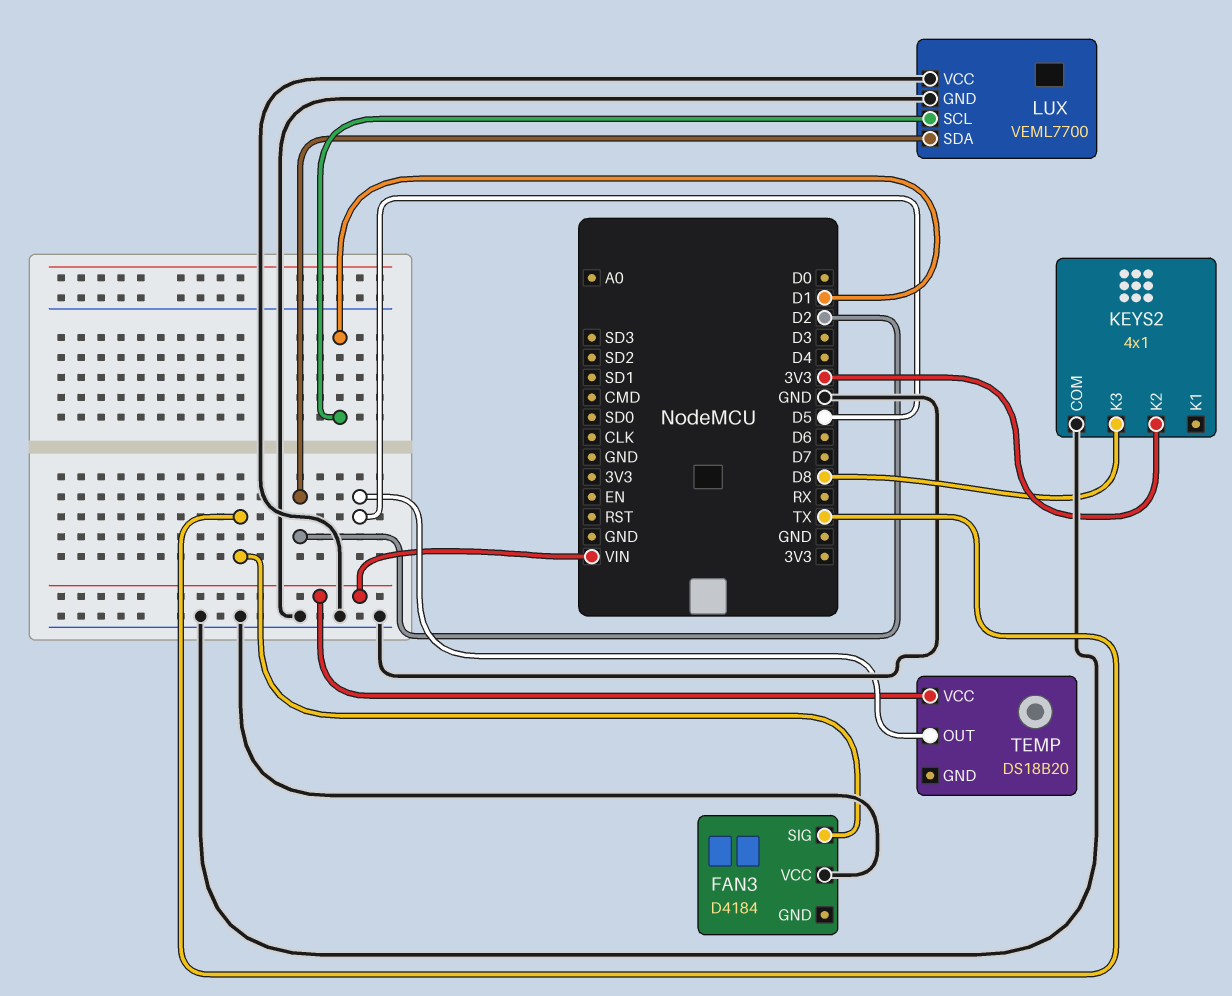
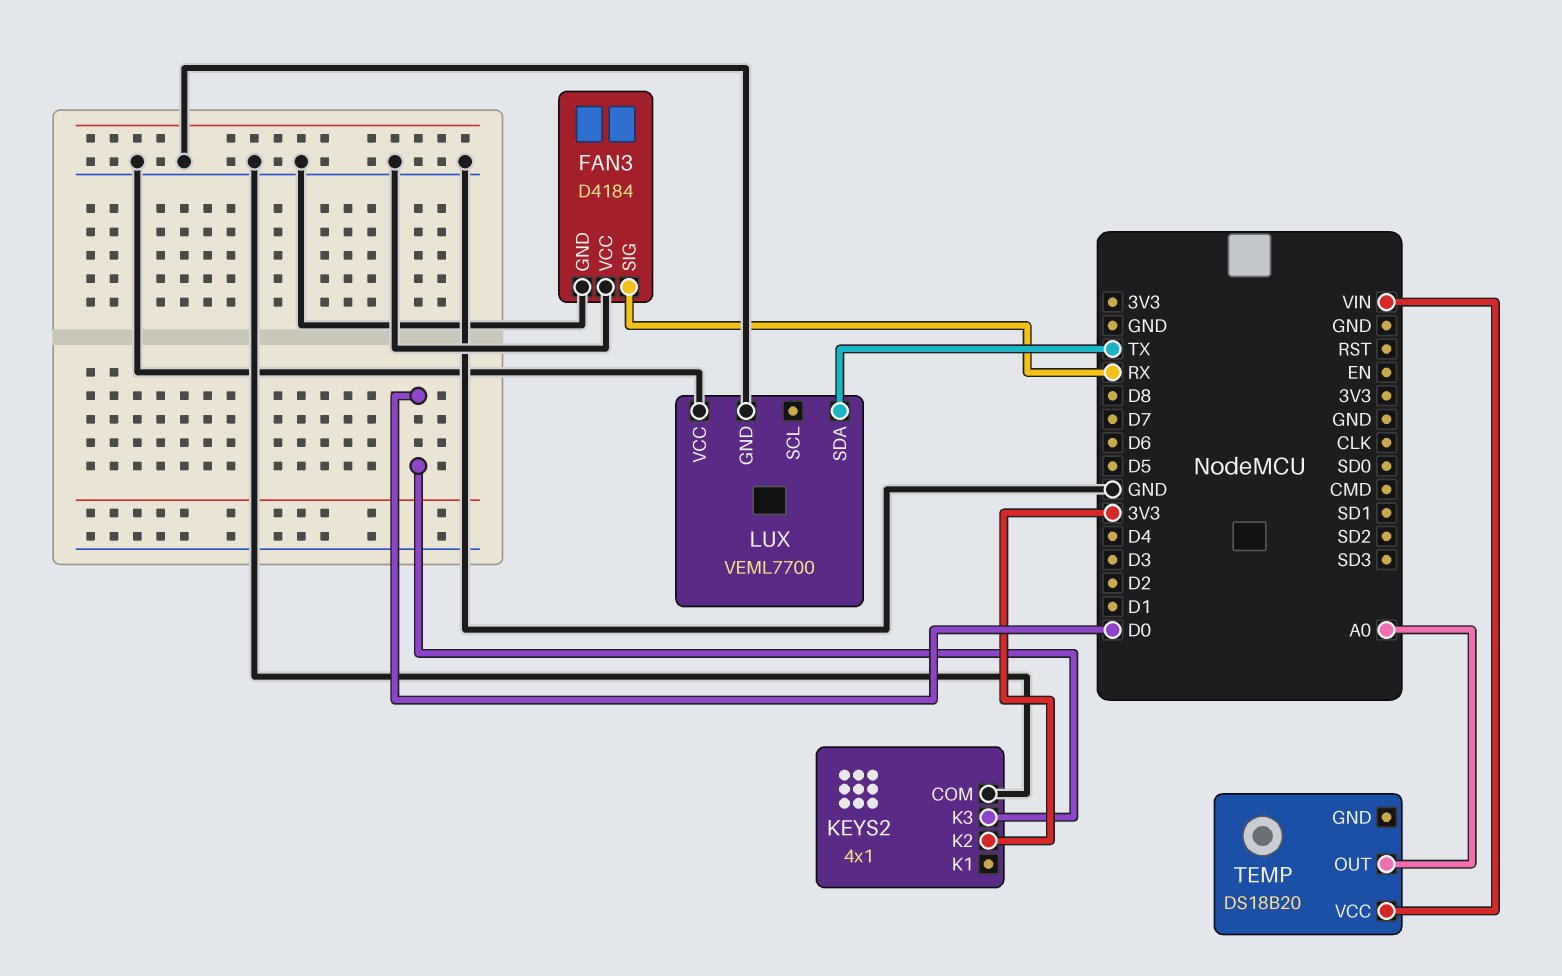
FAN3 pin GND: none -> GND
FAN3 pin SIG: TX -> RX
KEYS2 pin K3: D8 -> D0
LUX pin SCL: D1 -> none
LUX pin SDA: D2 -> TX
TEMP pin OUT: D5 -> A0

